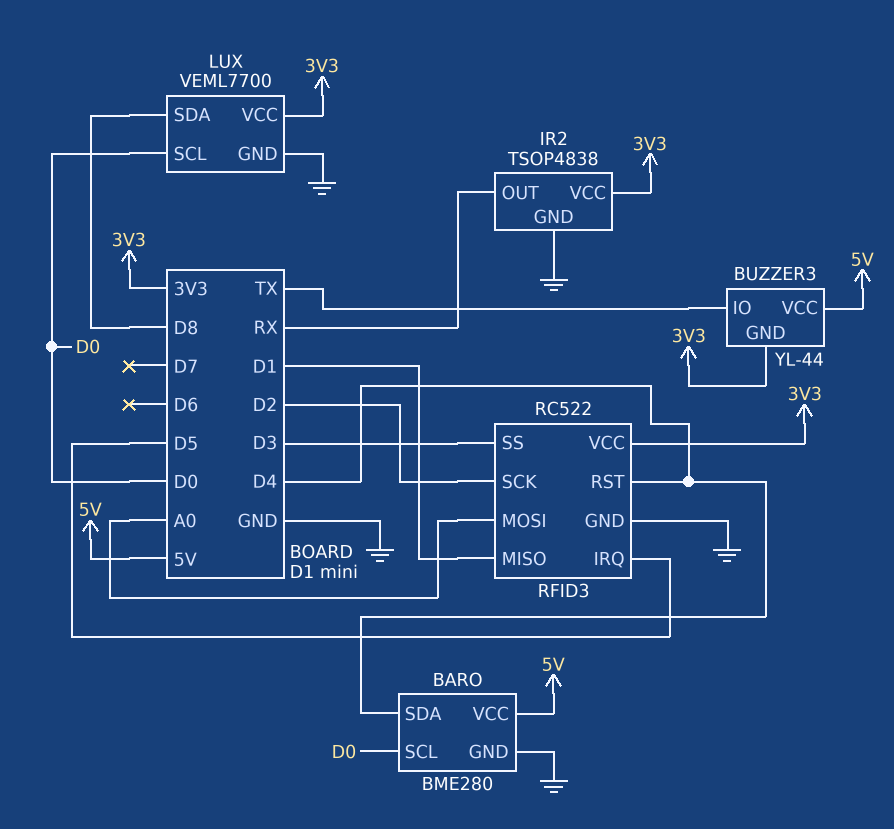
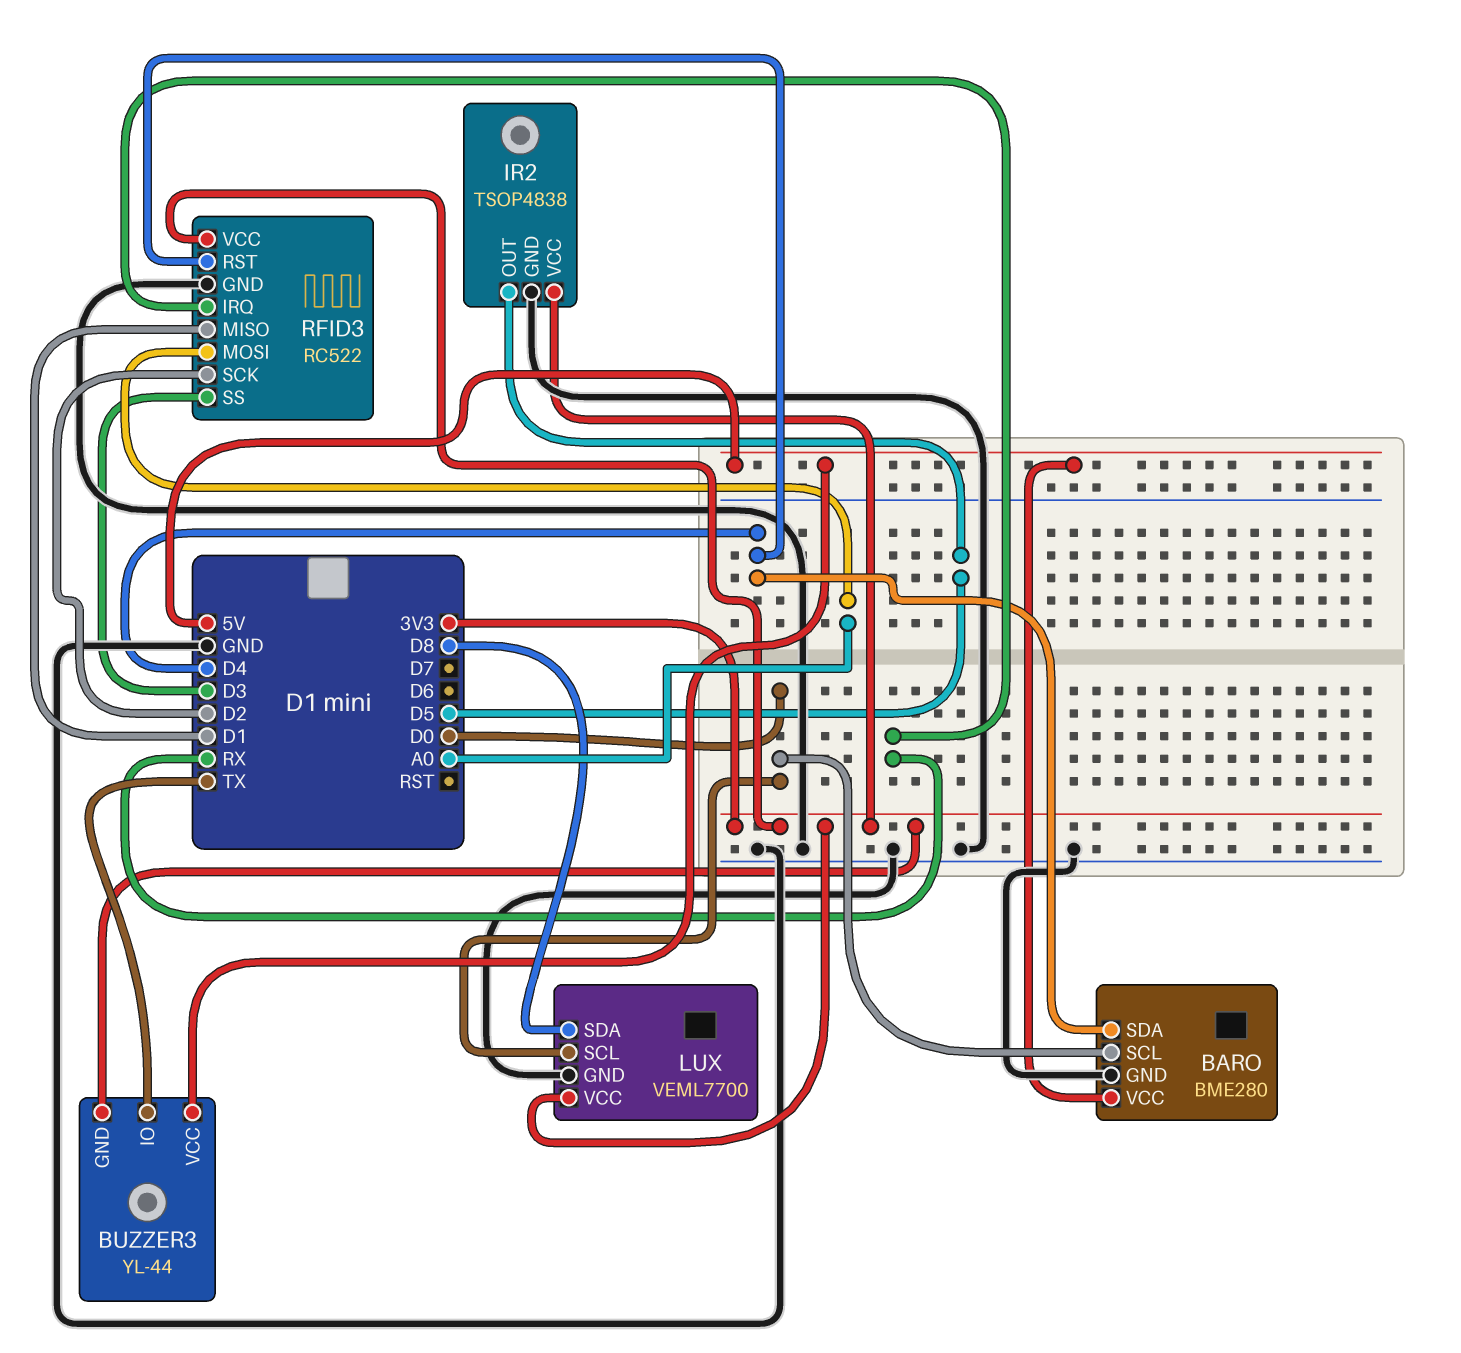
IR2 pin OUT: RX -> D5
RFID3 pin IRQ: D5 -> RX

